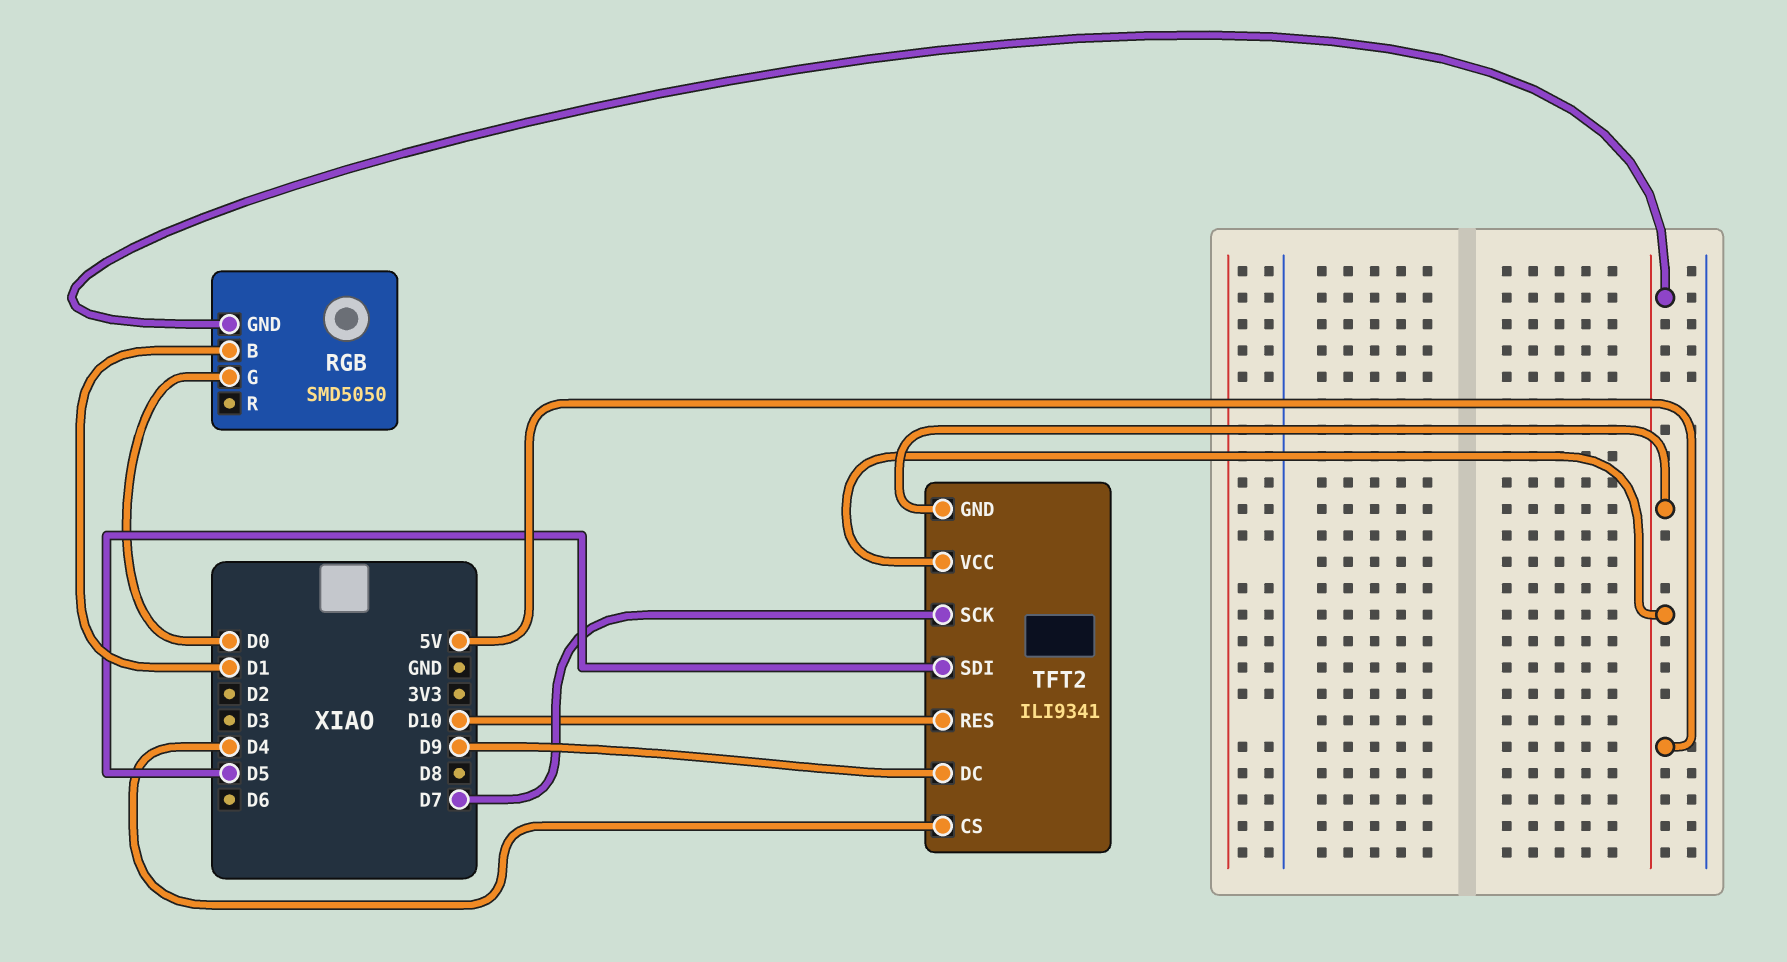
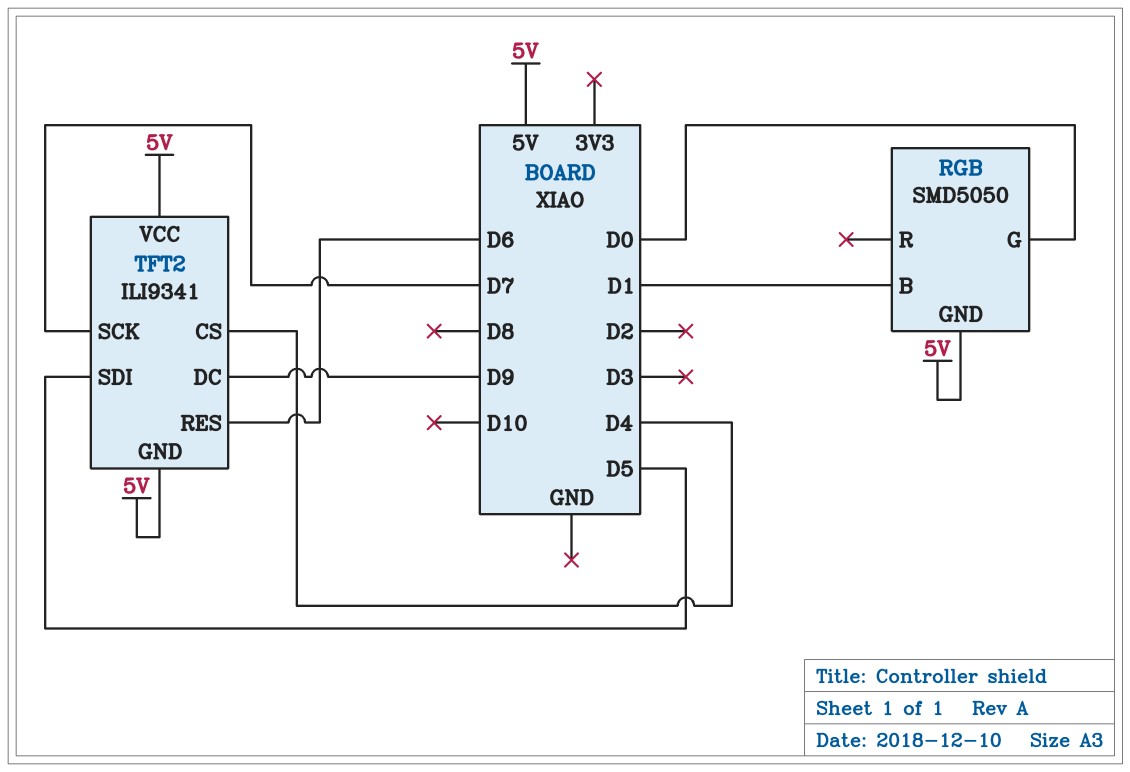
TFT2 pin RES: D10 -> D6

